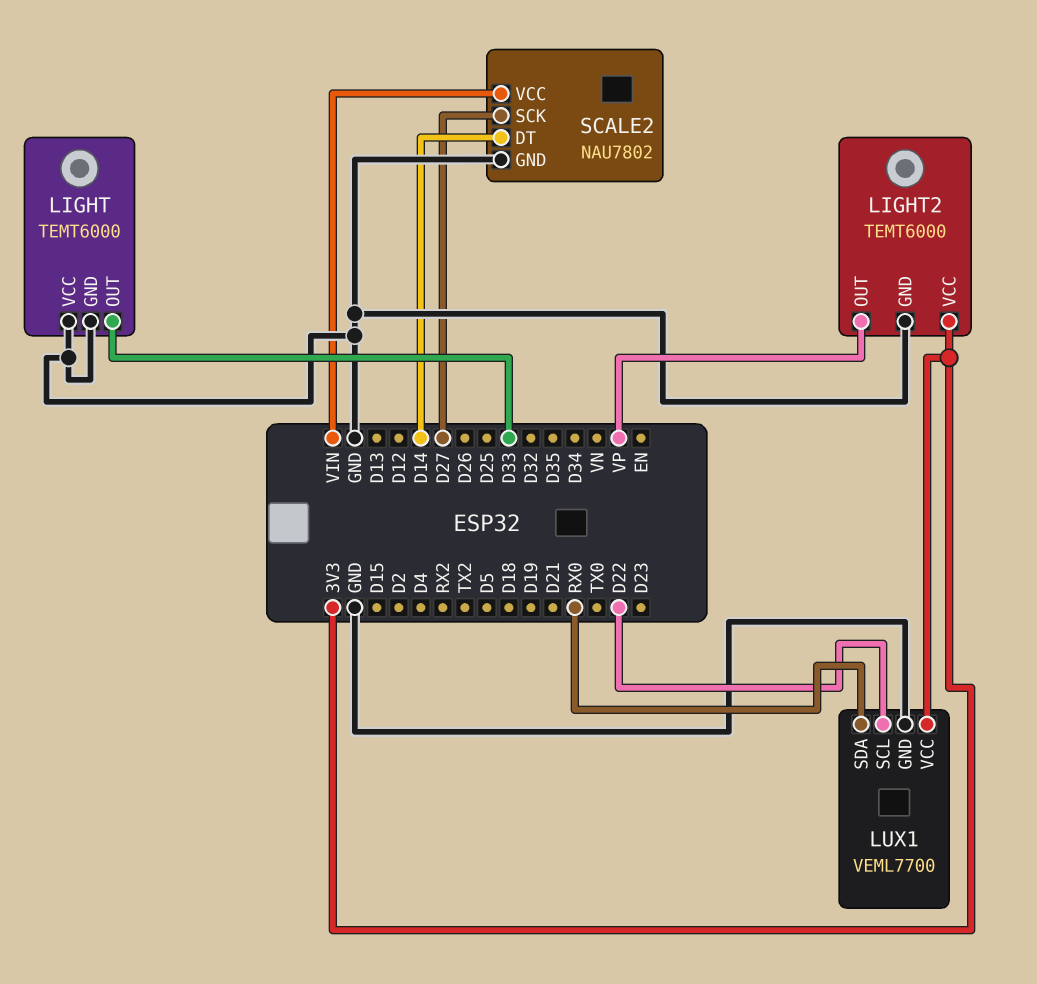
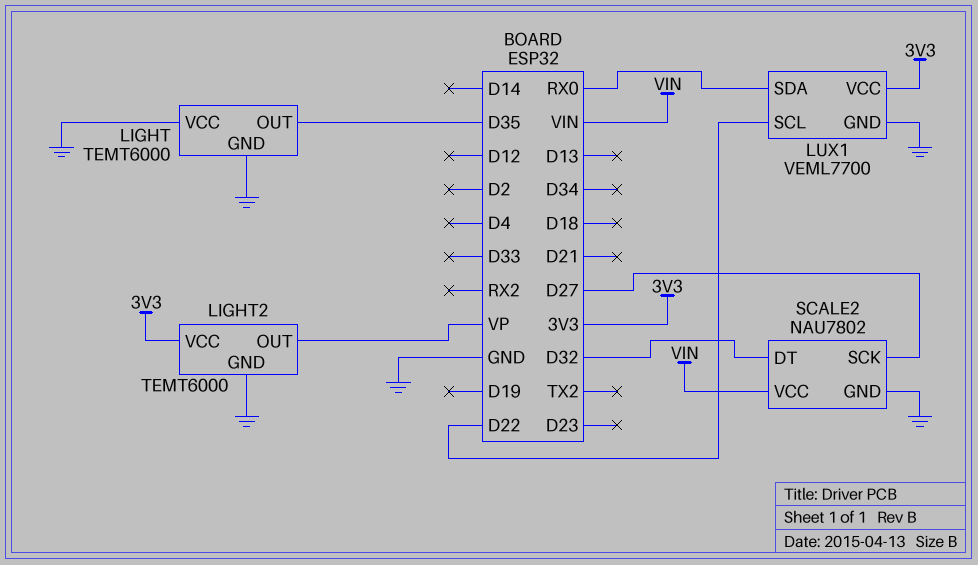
LIGHT pin OUT: D33 -> D35
SCALE2 pin DT: D14 -> D32

